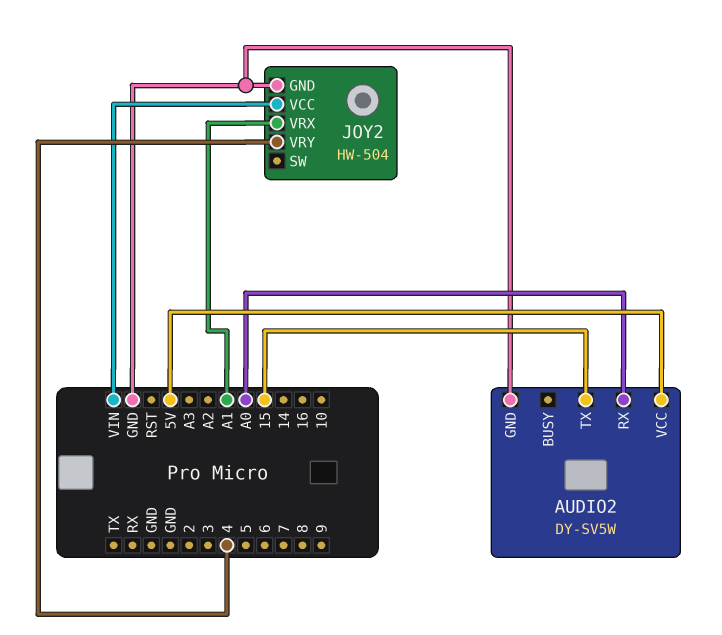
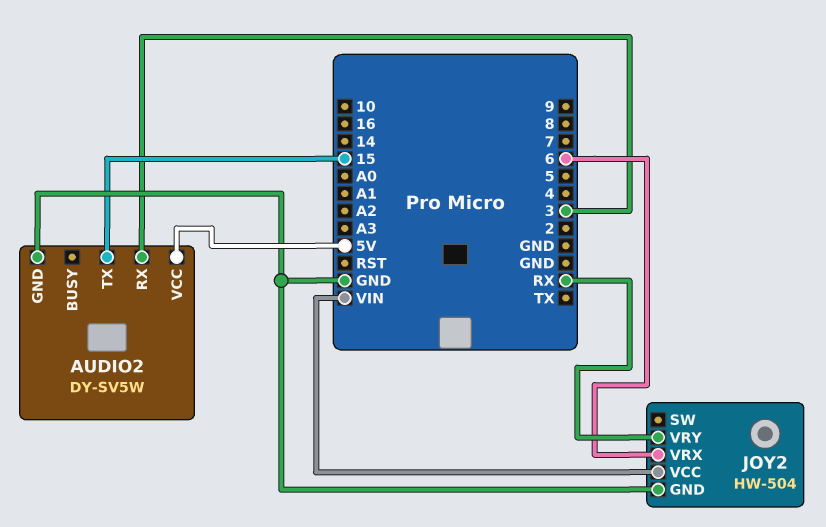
AUDIO2 pin RX: A0 -> 3
JOY2 pin VRX: A1 -> 6
JOY2 pin VRY: 4 -> RX

